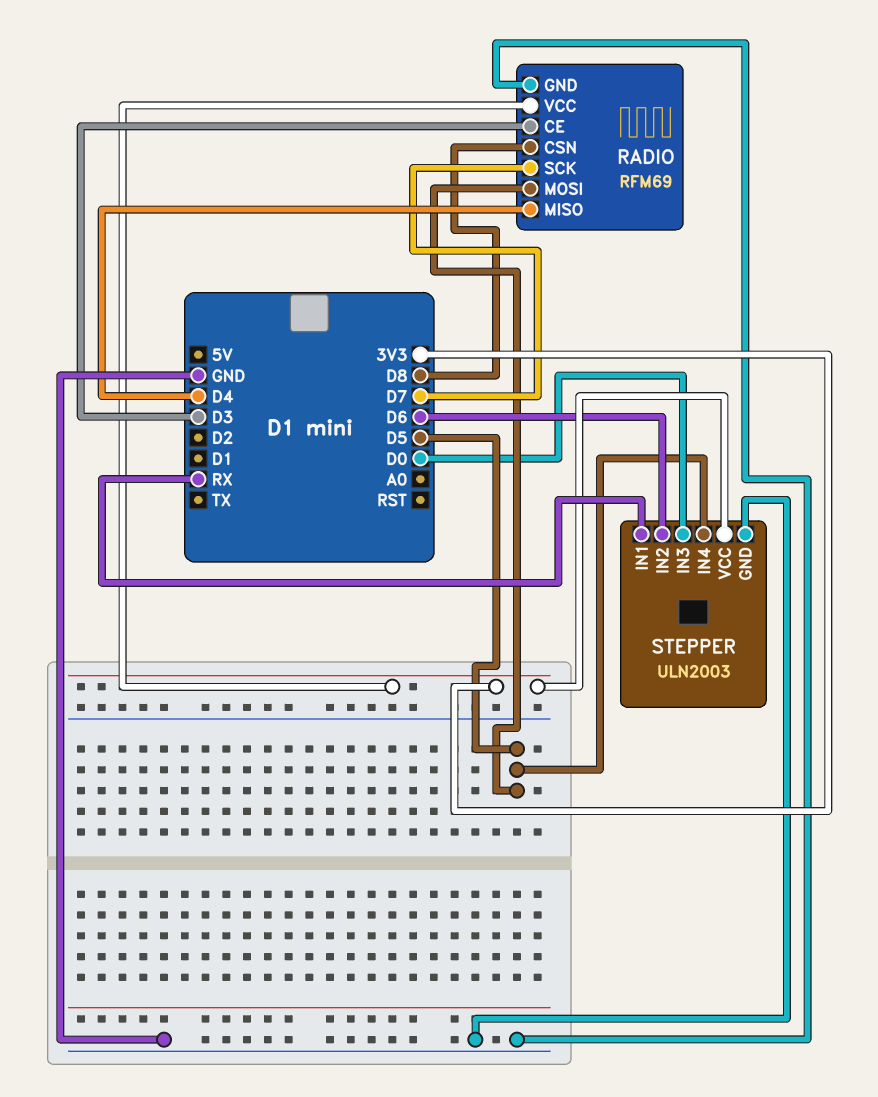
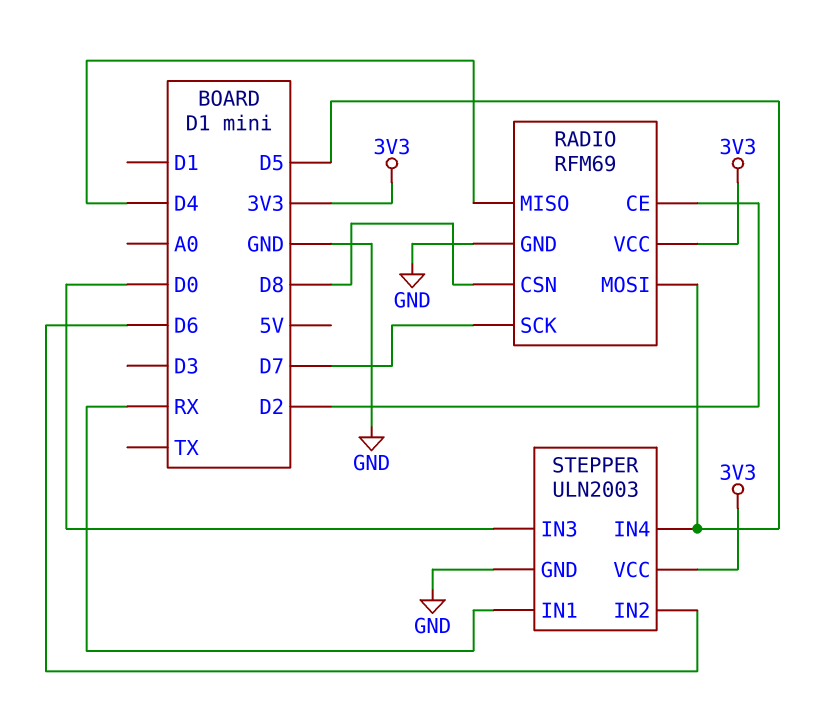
RADIO pin CE: D3 -> D2

